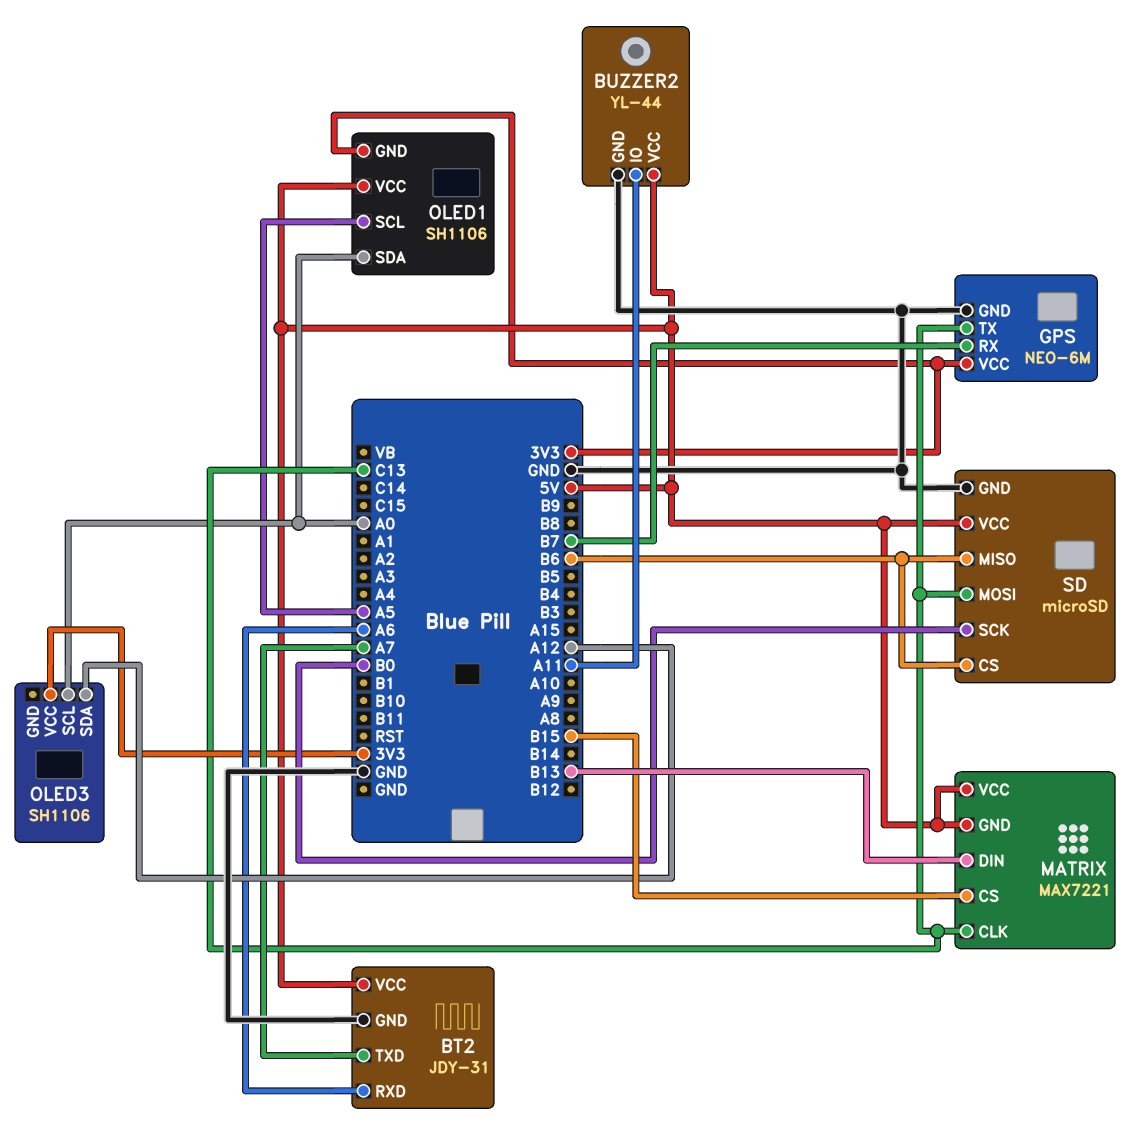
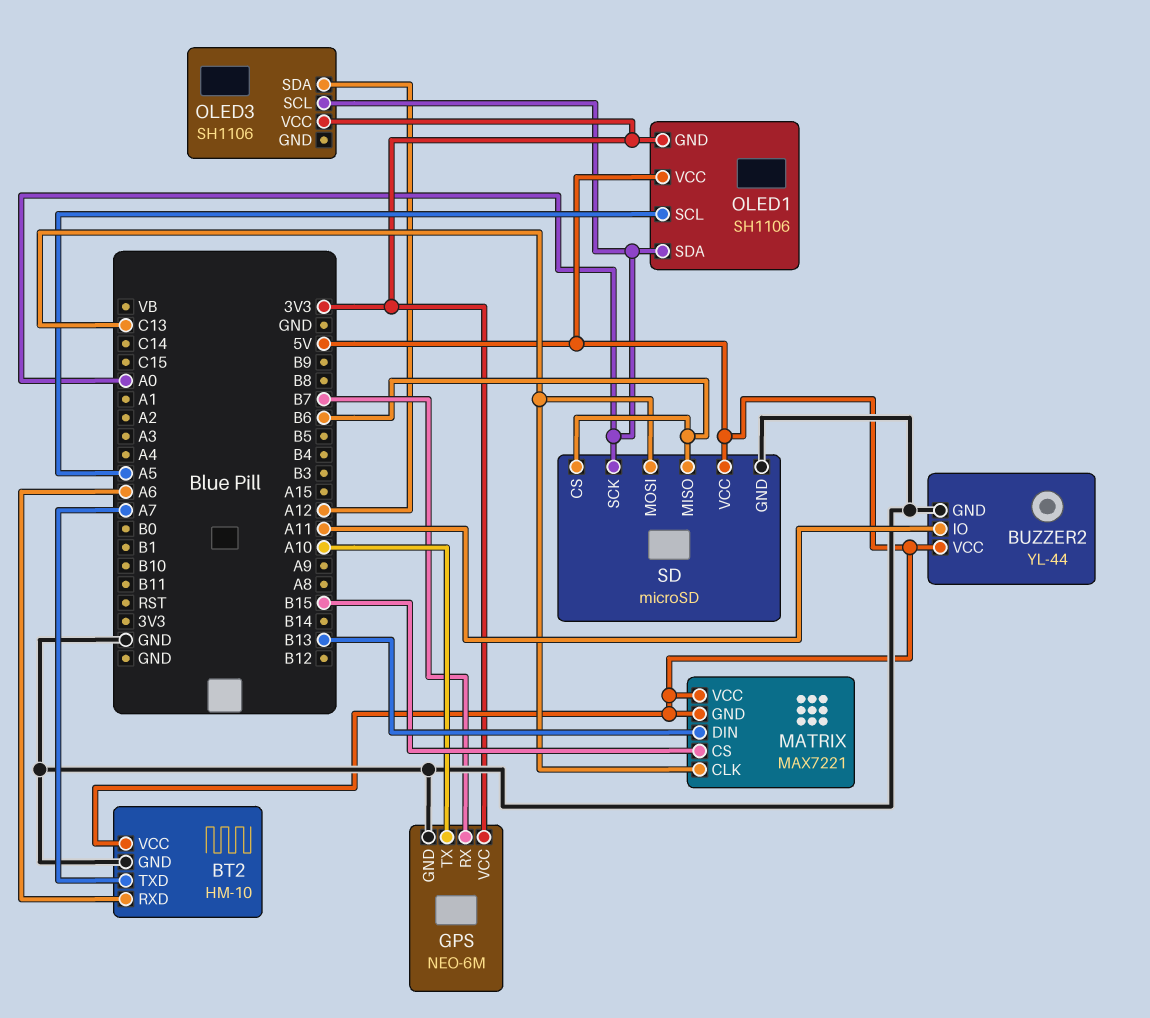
BT2: JDY-31 -> HM-10
GPS pin TX: C13 -> A10
SD pin SCK: B0 -> A0

